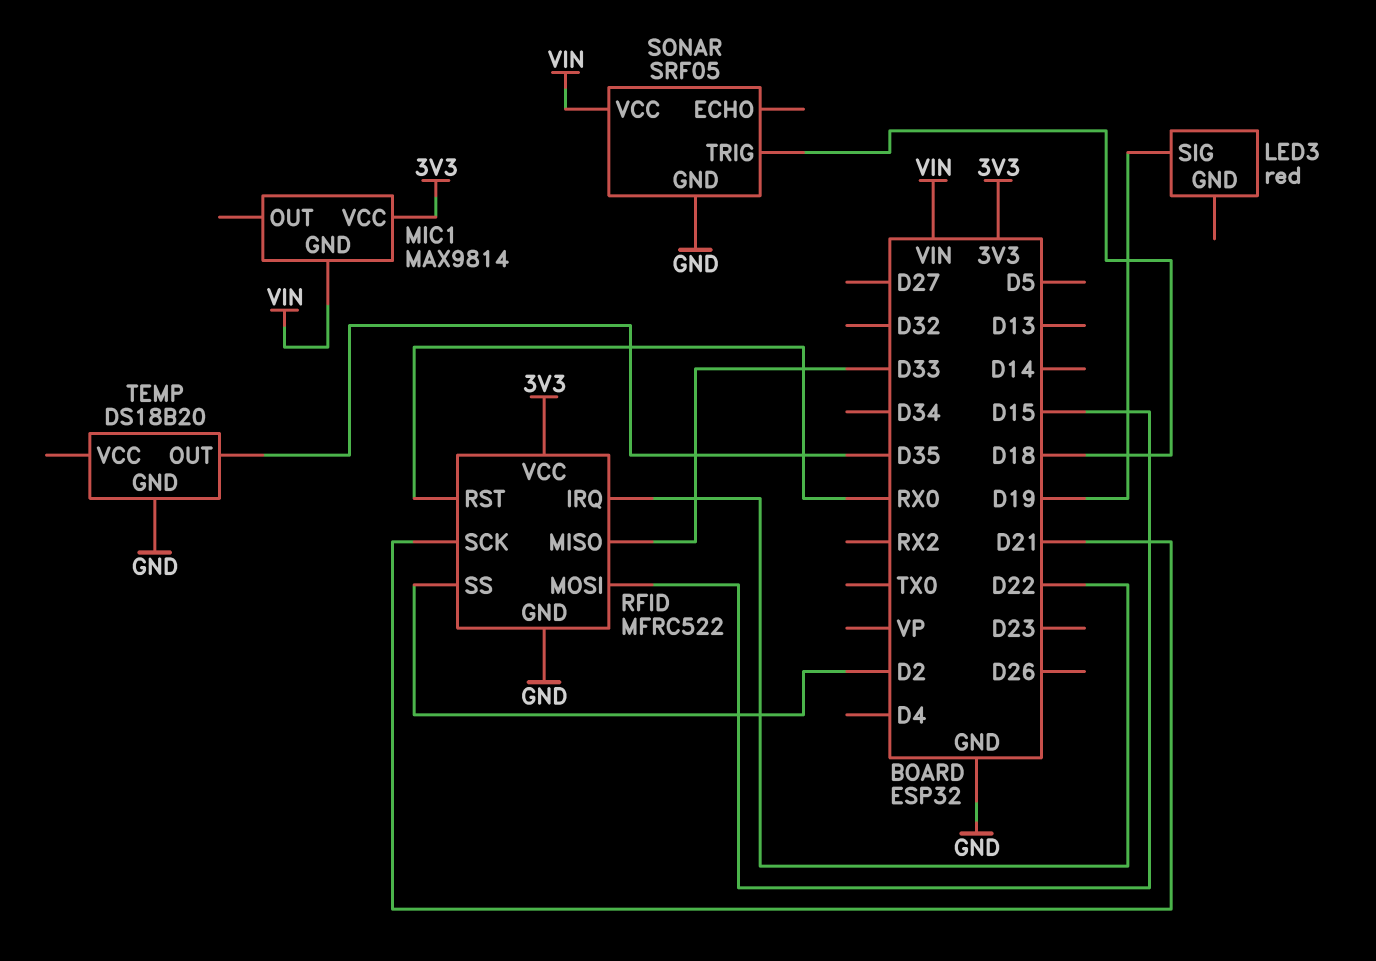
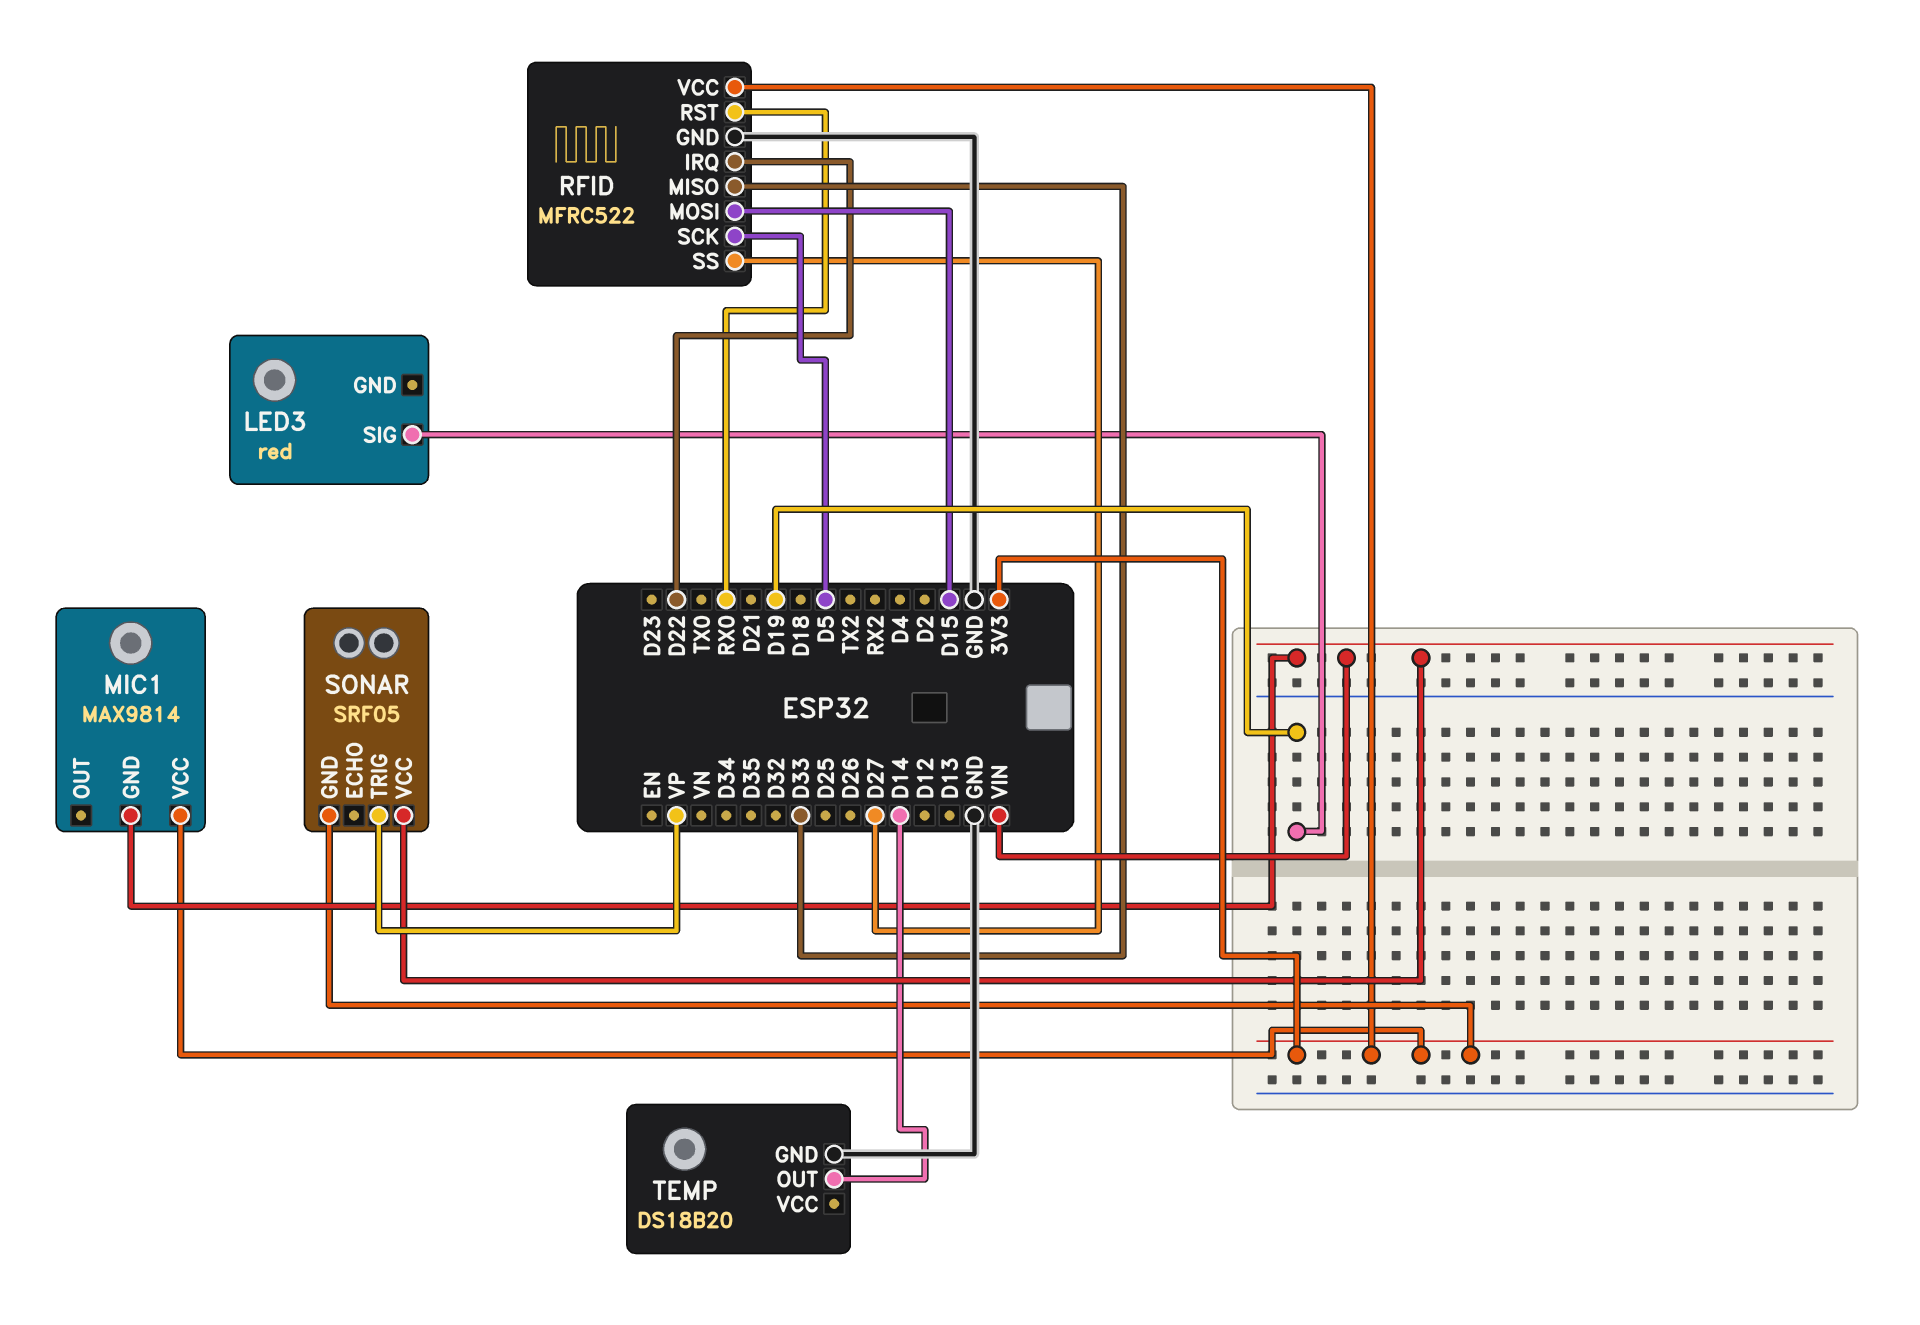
RFID pin SCK: D21 -> D5
RFID pin SS: D2 -> D27
SONAR pin GND: GND -> 3V3
SONAR pin TRIG: D18 -> VP
TEMP pin OUT: D35 -> D14

